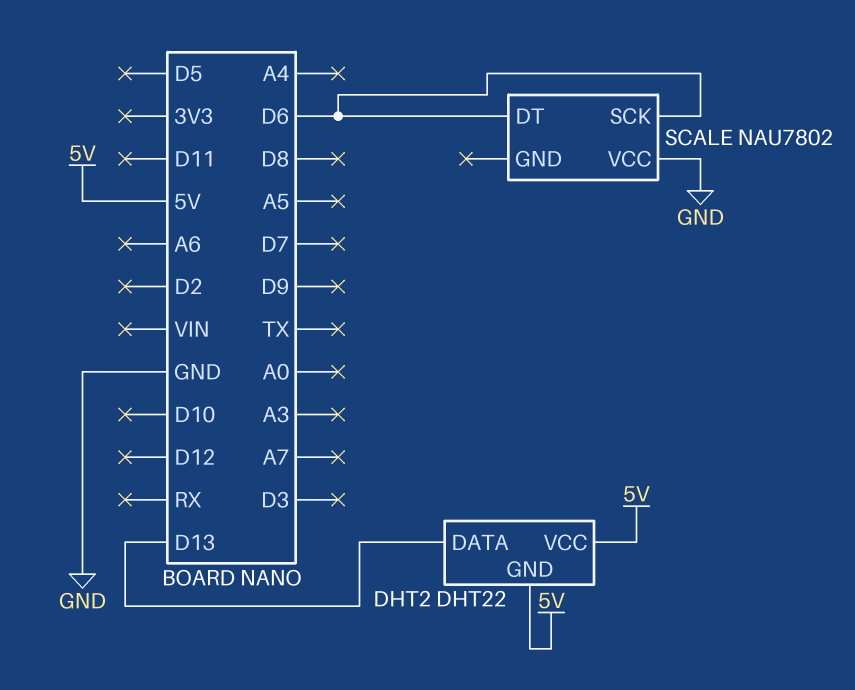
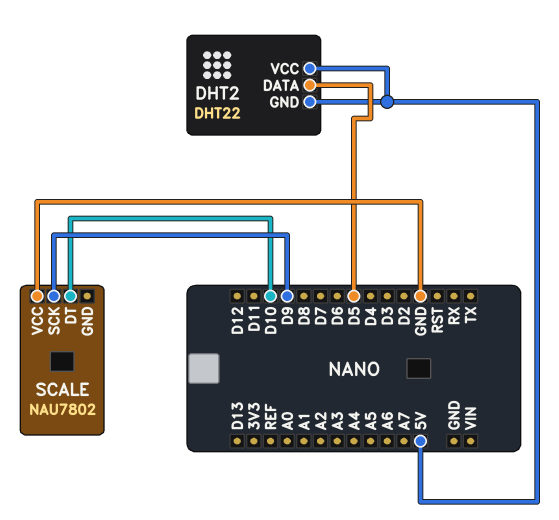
DHT2 pin DATA: D13 -> D5
SCALE pin DT: D6 -> D10
SCALE pin SCK: D6 -> D9

